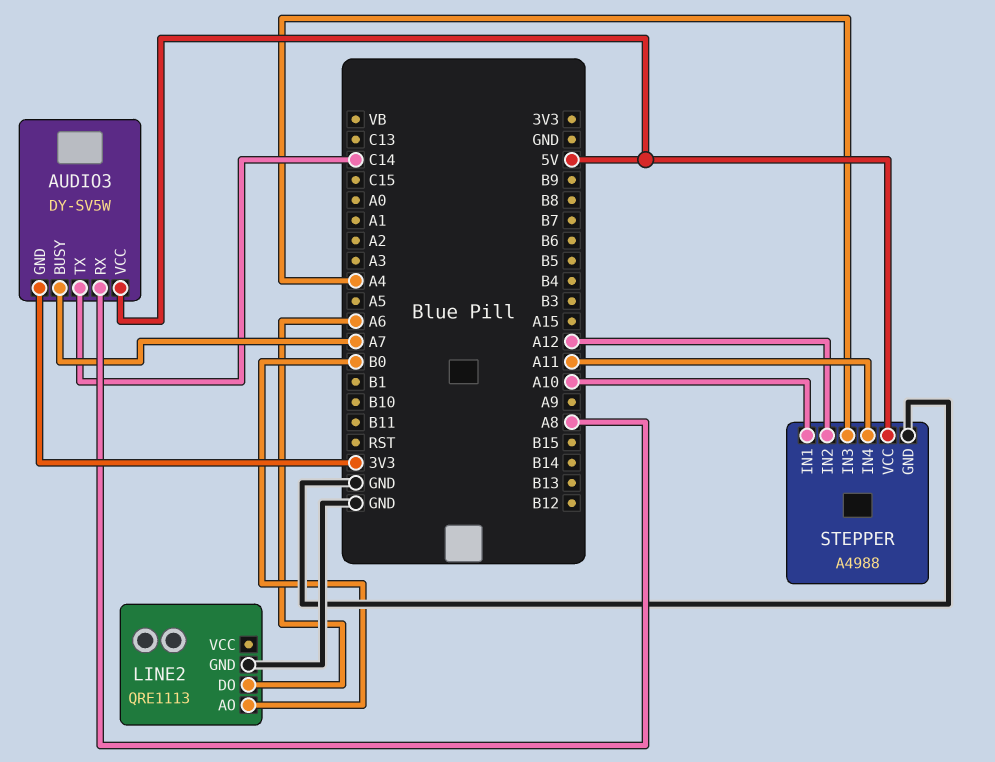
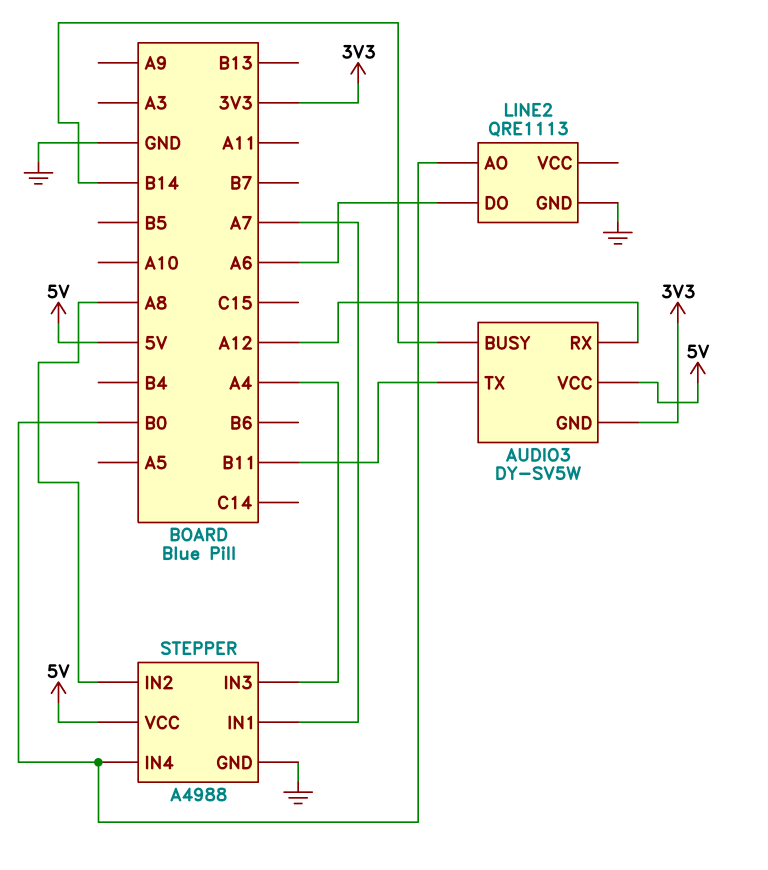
AUDIO3 pin BUSY: A7 -> B14
AUDIO3 pin RX: A8 -> A12
AUDIO3 pin TX: C14 -> B11
STEPPER pin IN1: A10 -> A7
STEPPER pin IN2: A12 -> A8
STEPPER pin IN4: A11 -> B0

